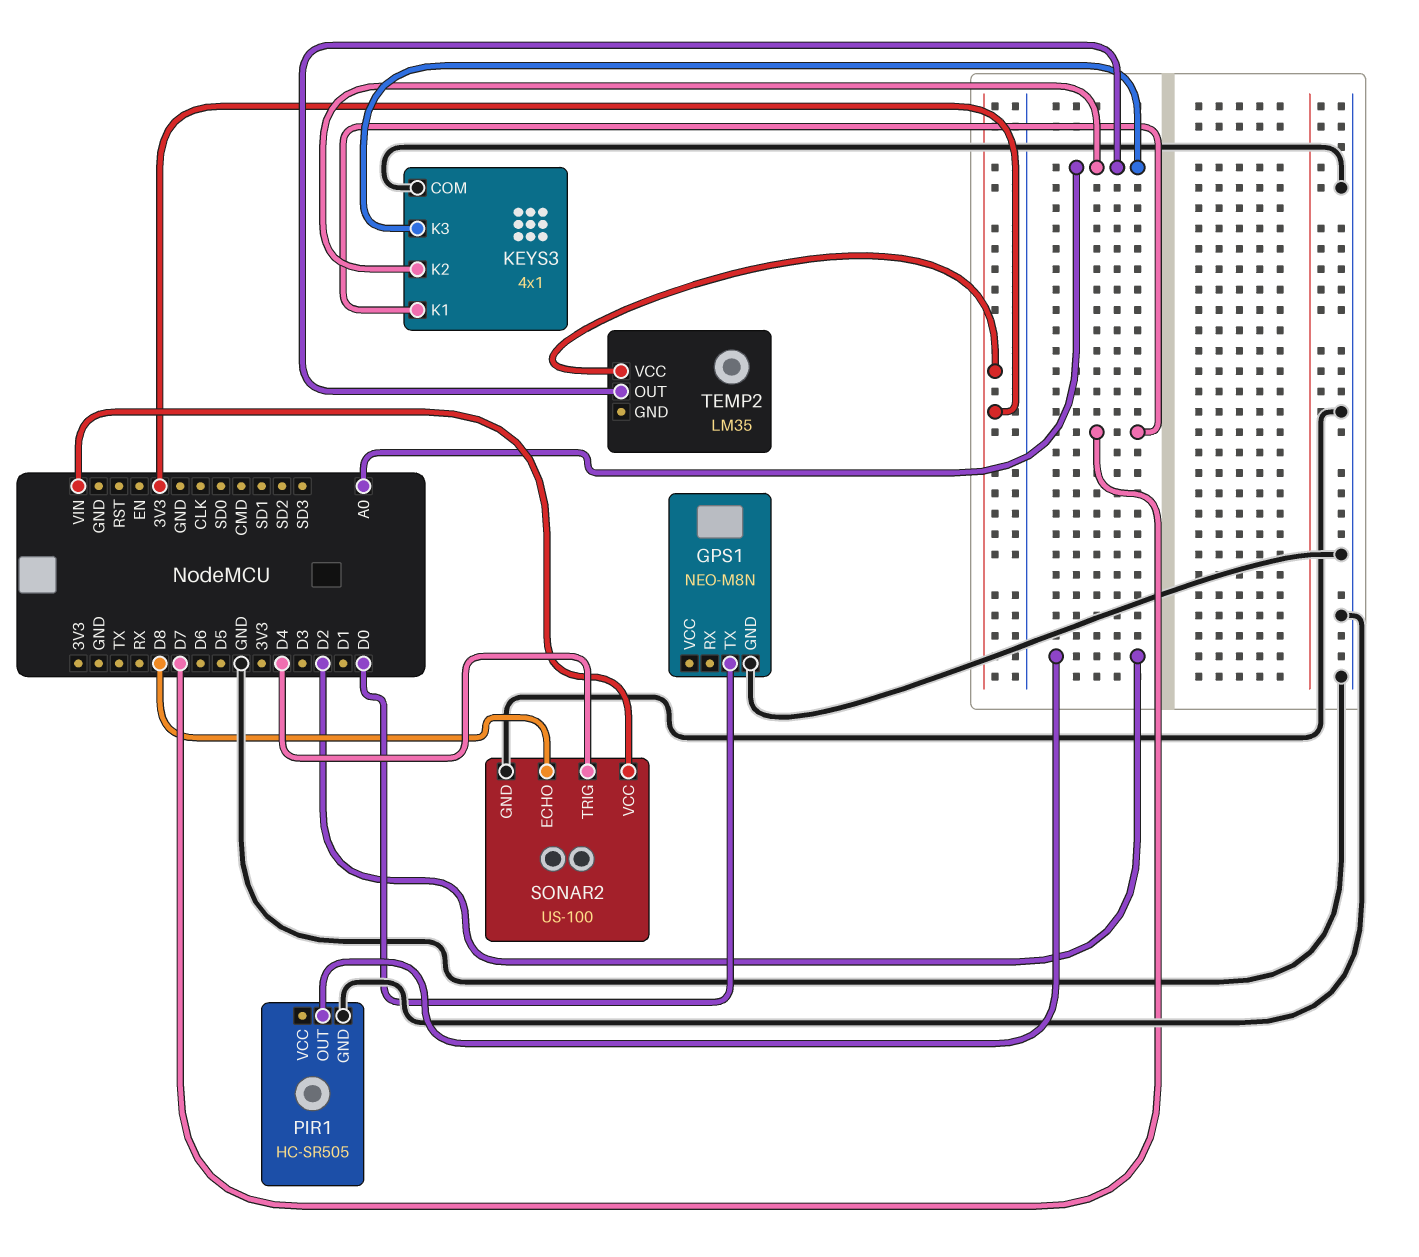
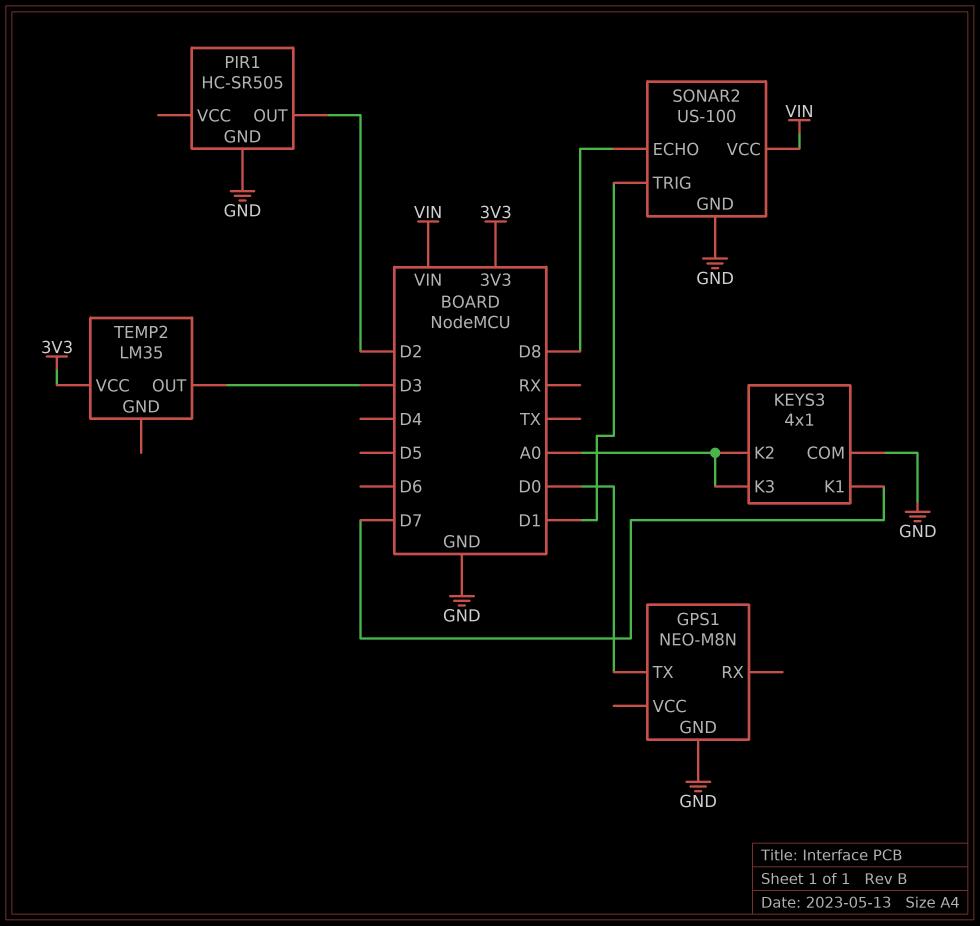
SONAR2 pin TRIG: D4 -> D1
TEMP2 pin OUT: A0 -> D3

